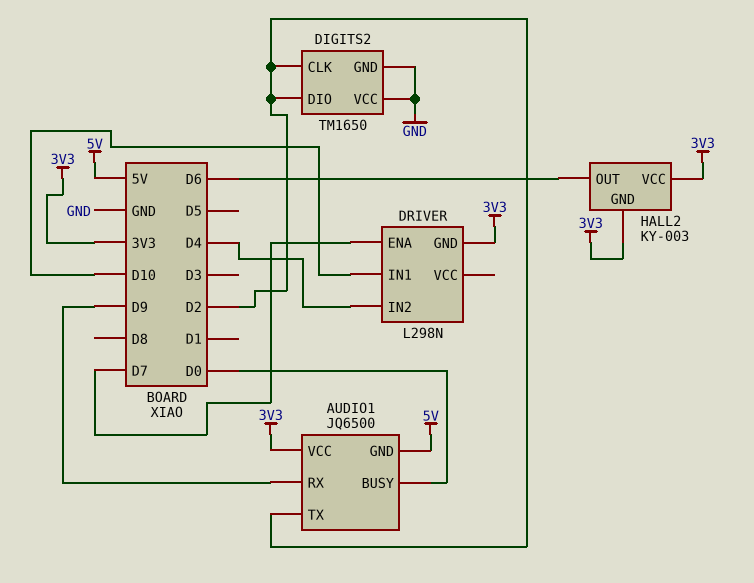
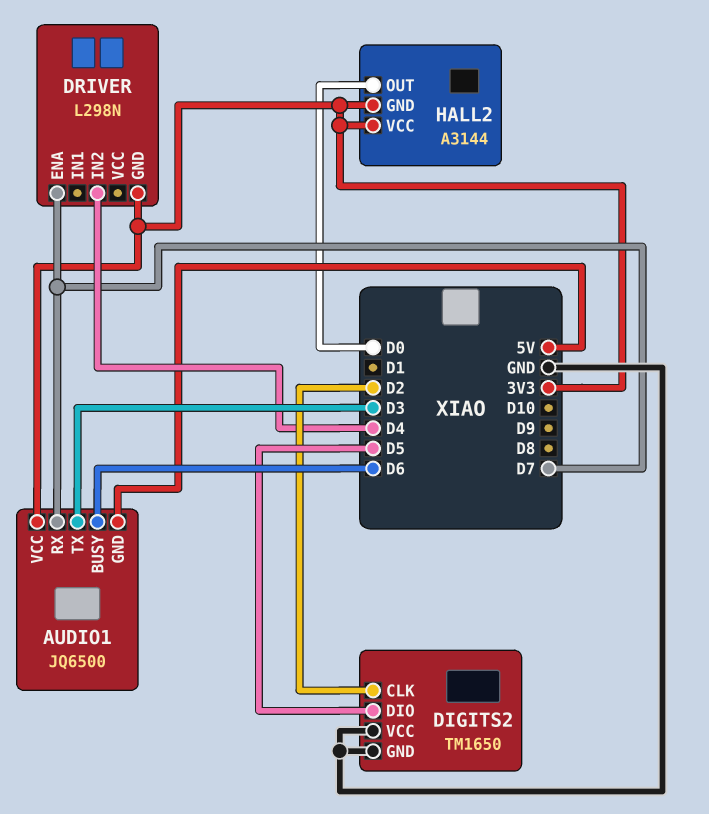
AUDIO1 pin BUSY: D0 -> D6
AUDIO1 pin RX: D9 -> D7
AUDIO1 pin TX: D2 -> D3
DIGITS2 pin DIO: D2 -> D5
DRIVER pin IN1: D10 -> none
HALL2: KY-003 -> A3144
HALL2 pin OUT: D6 -> D0

